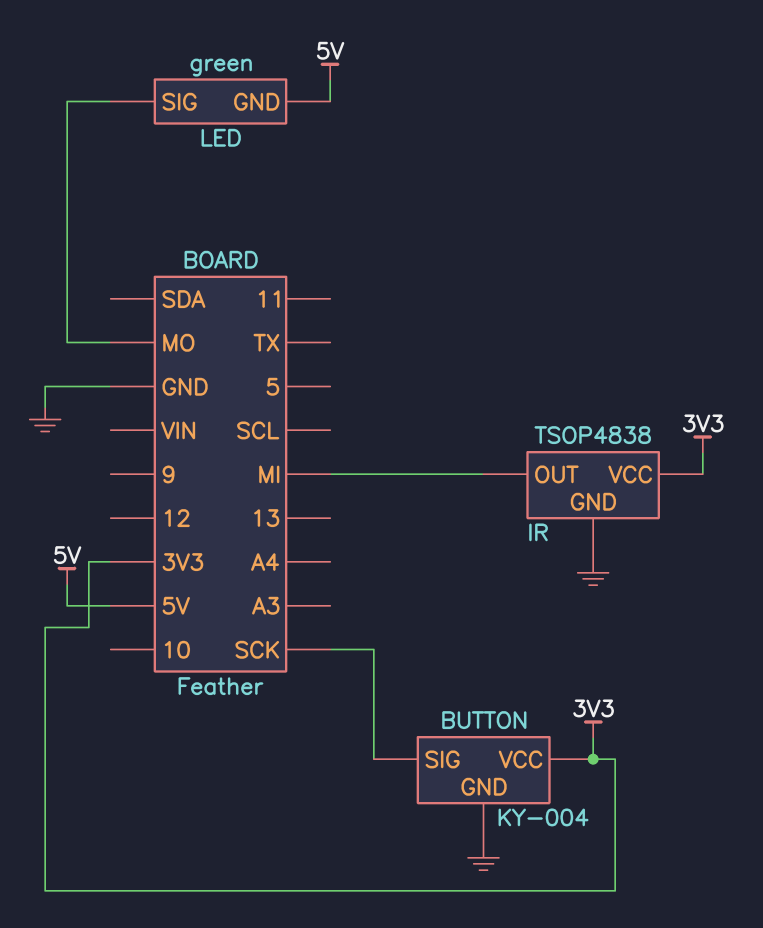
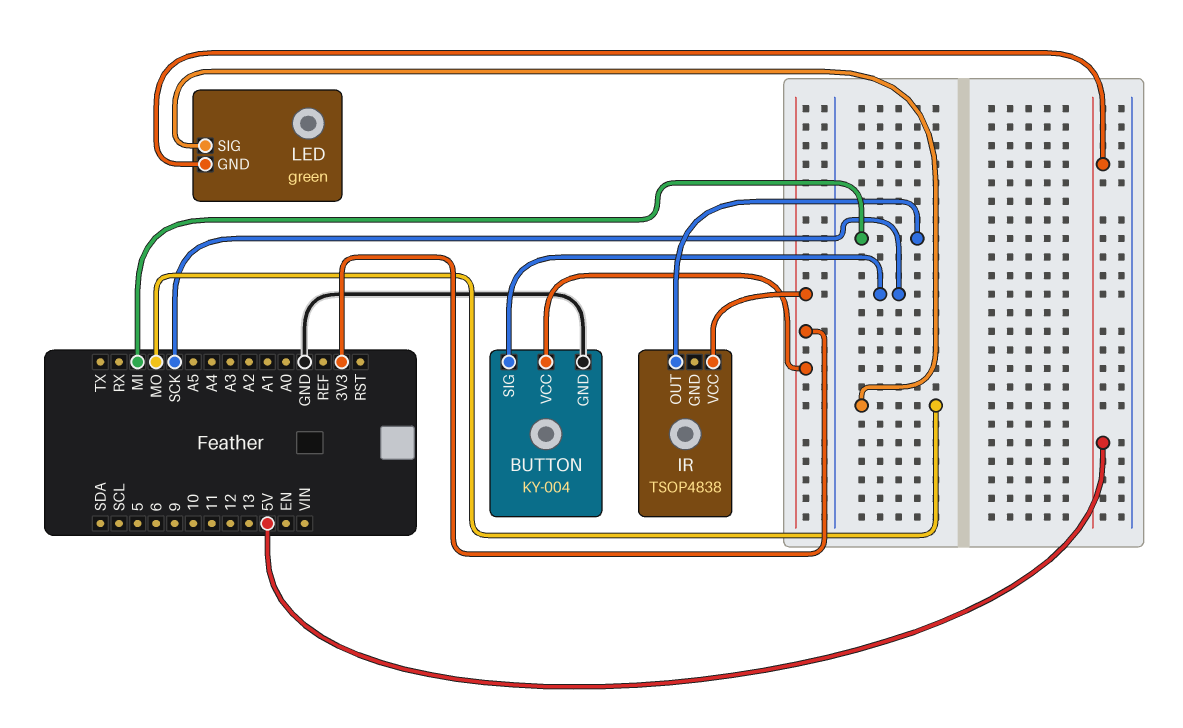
IR pin GND: GND -> none

